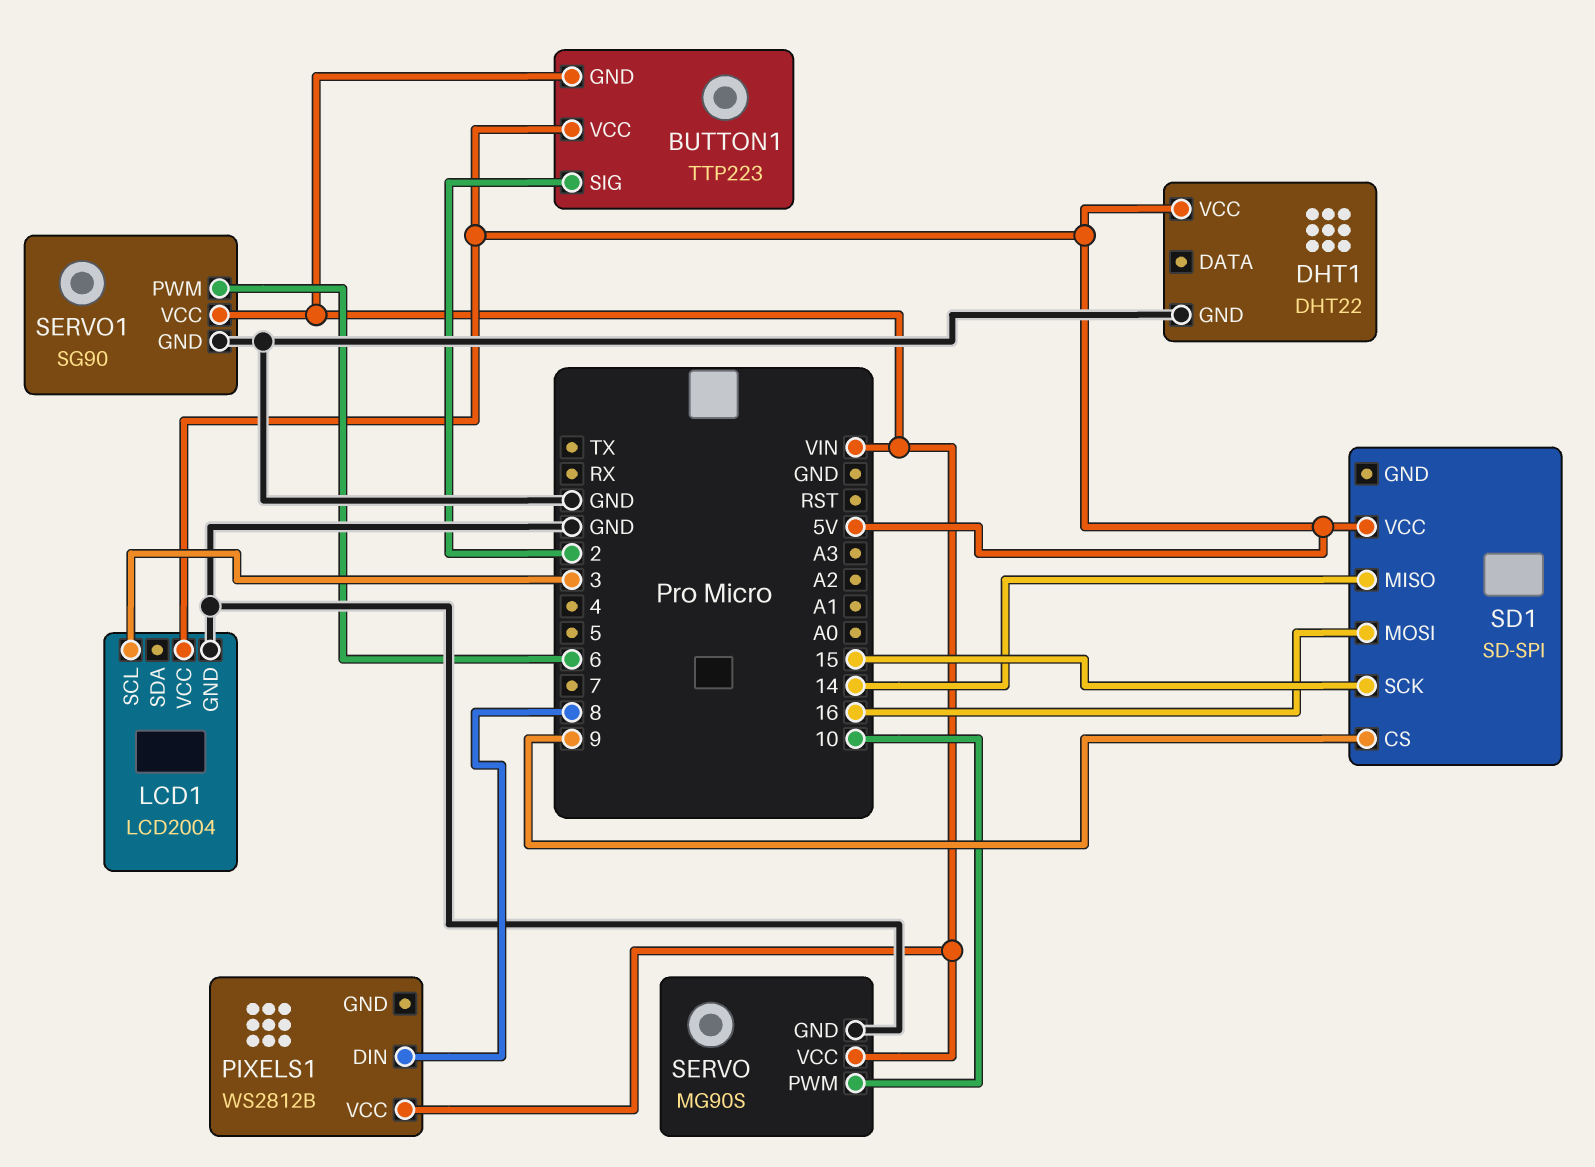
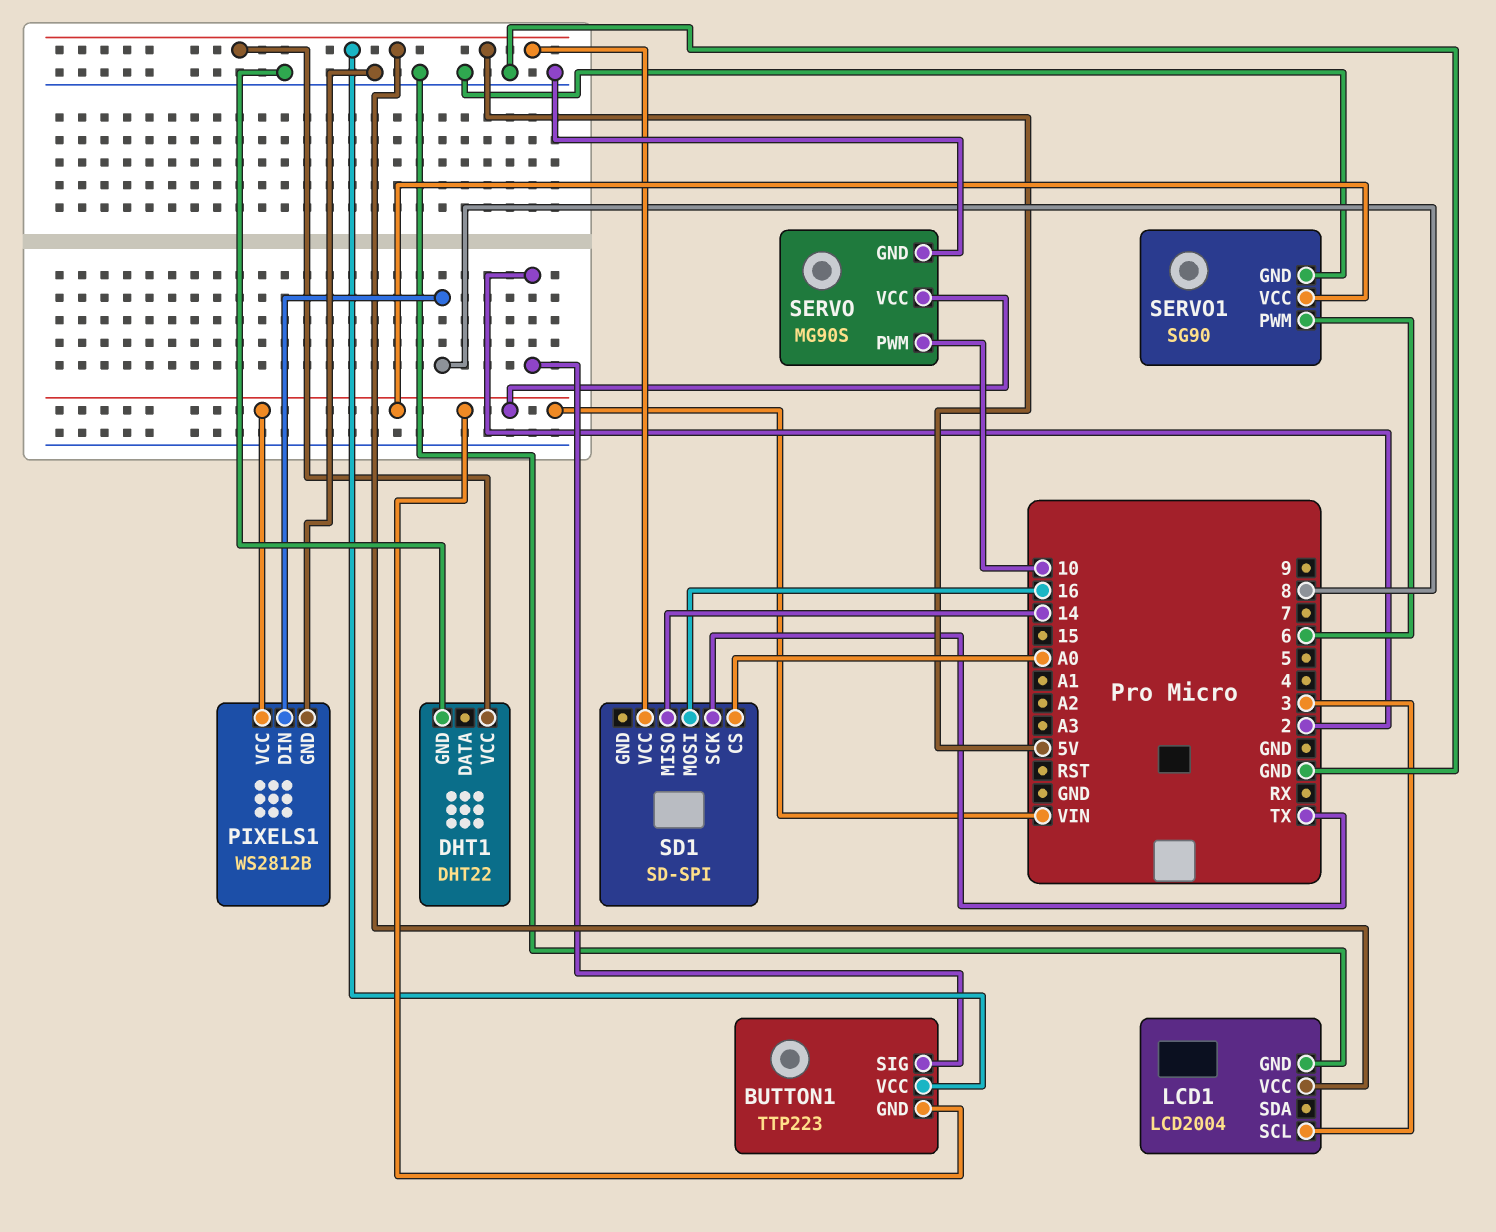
PIXELS1 pin GND: none -> GND
SD1 pin CS: 9 -> A0
SD1 pin SCK: 15 -> TX

